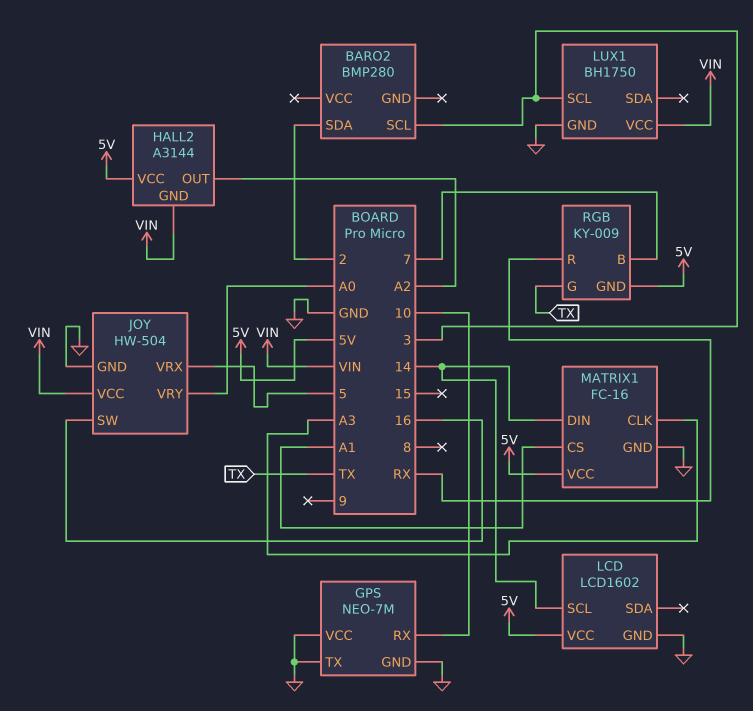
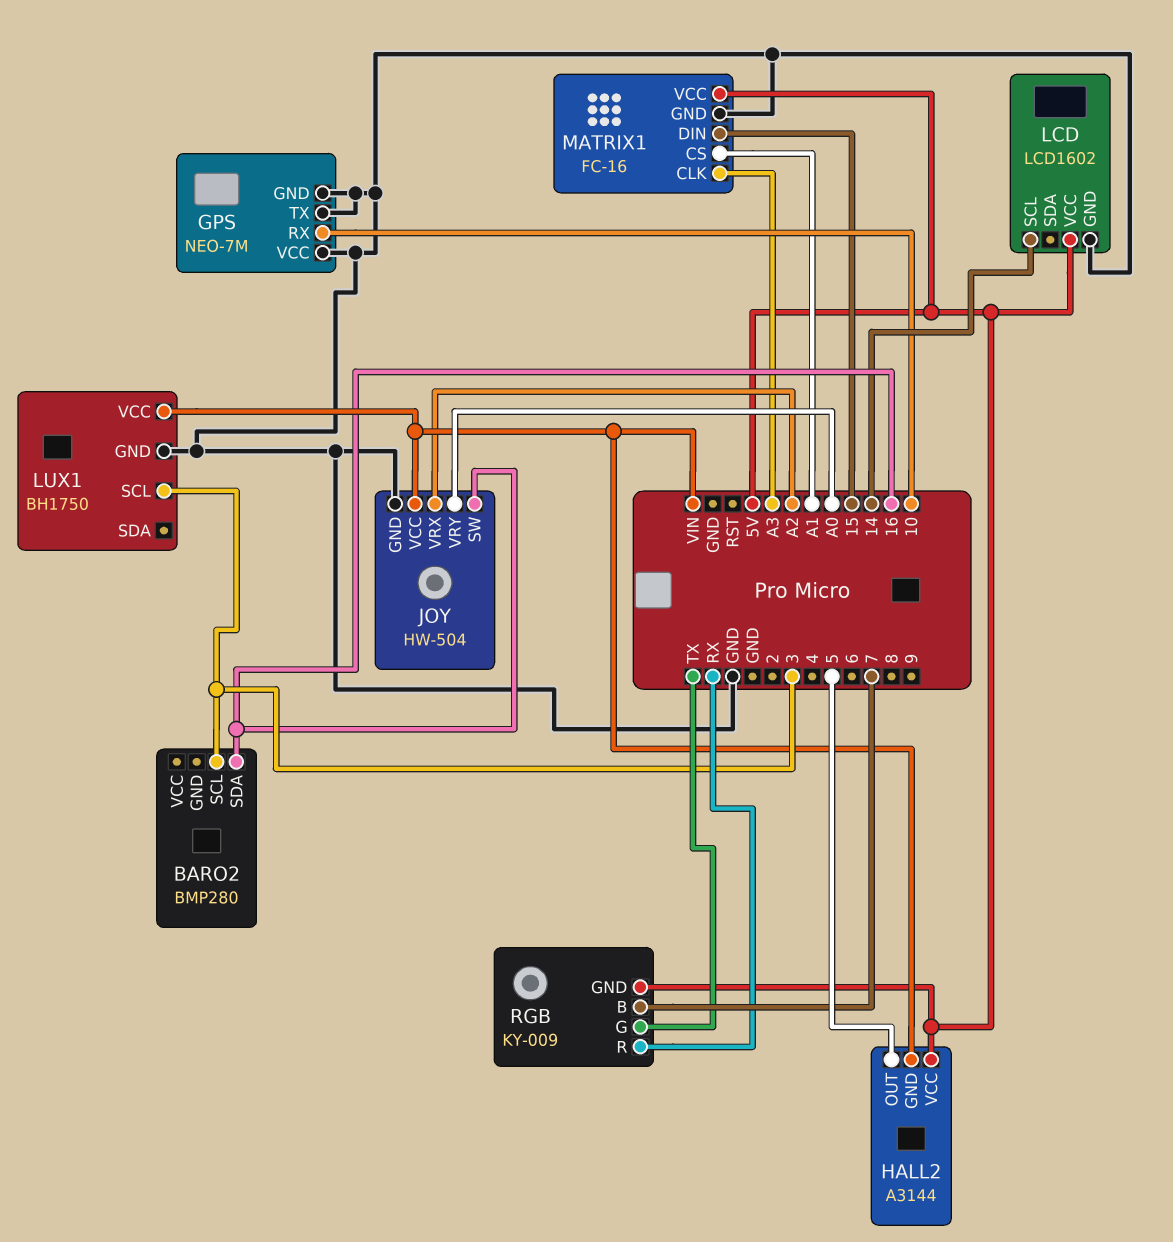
BARO2 pin SDA: 2 -> 16
HALL2 pin OUT: A2 -> 5
JOY pin VRX: 5 -> A2
MATRIX1 pin DIN: 14 -> 15

